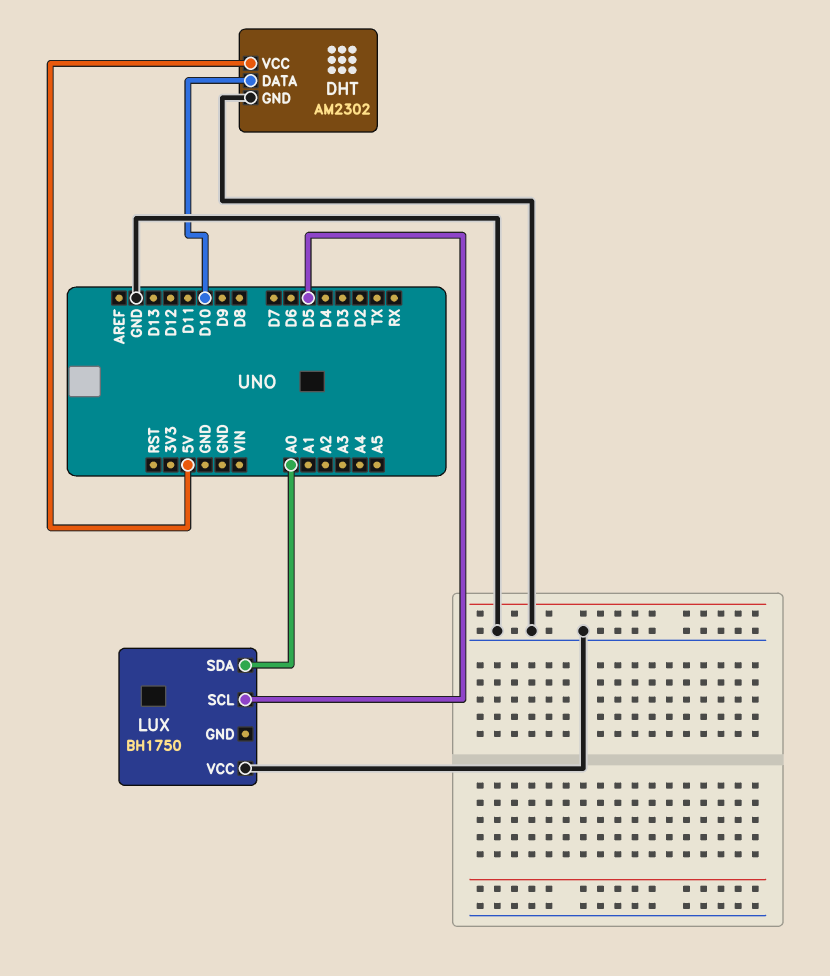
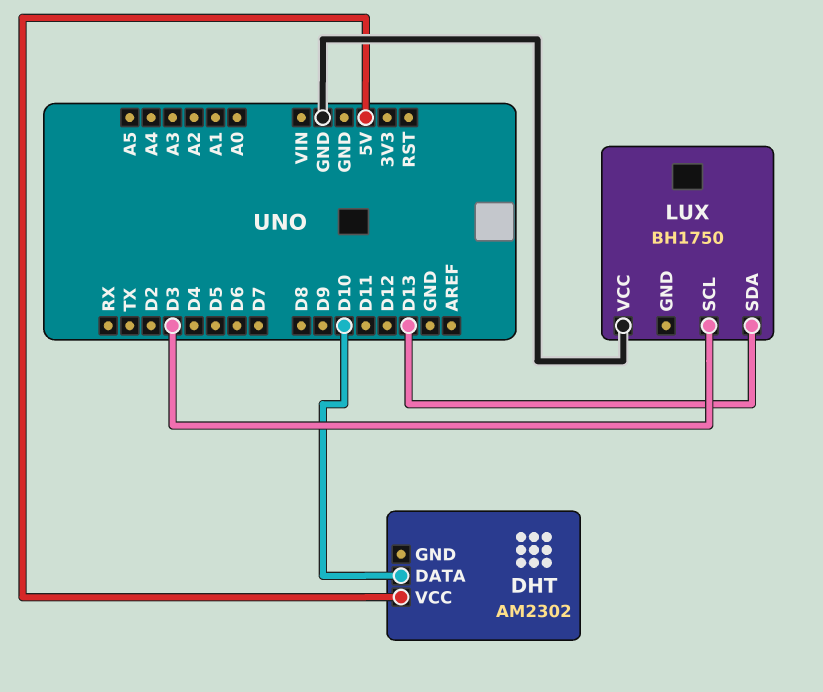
DHT pin GND: GND -> none
LUX pin SCL: D5 -> D3
LUX pin SDA: A0 -> D13

